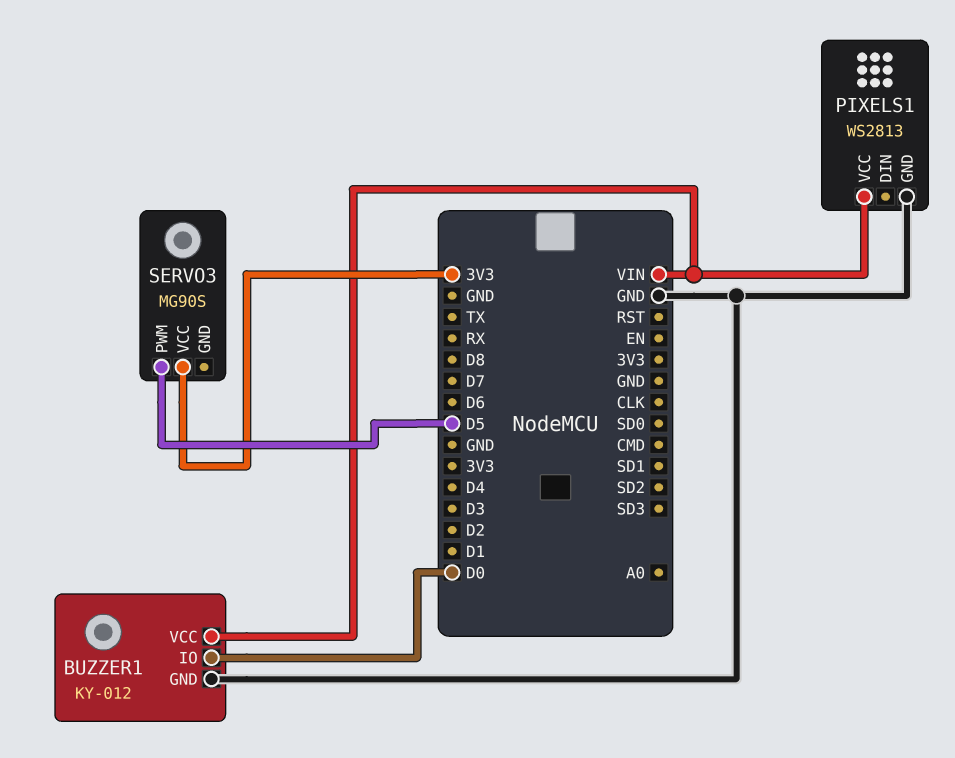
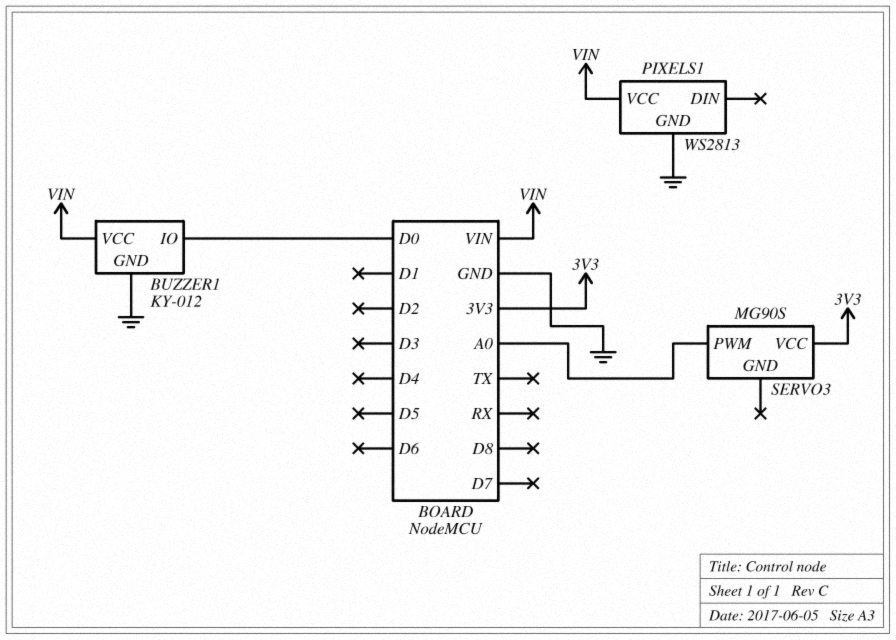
SERVO3 pin PWM: D5 -> A0

